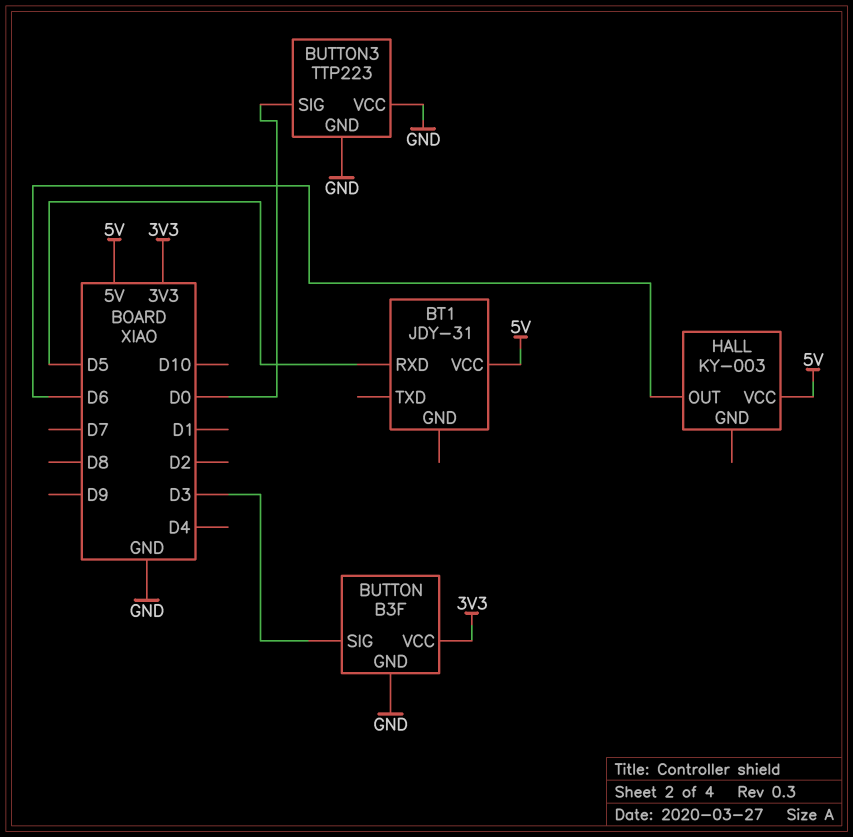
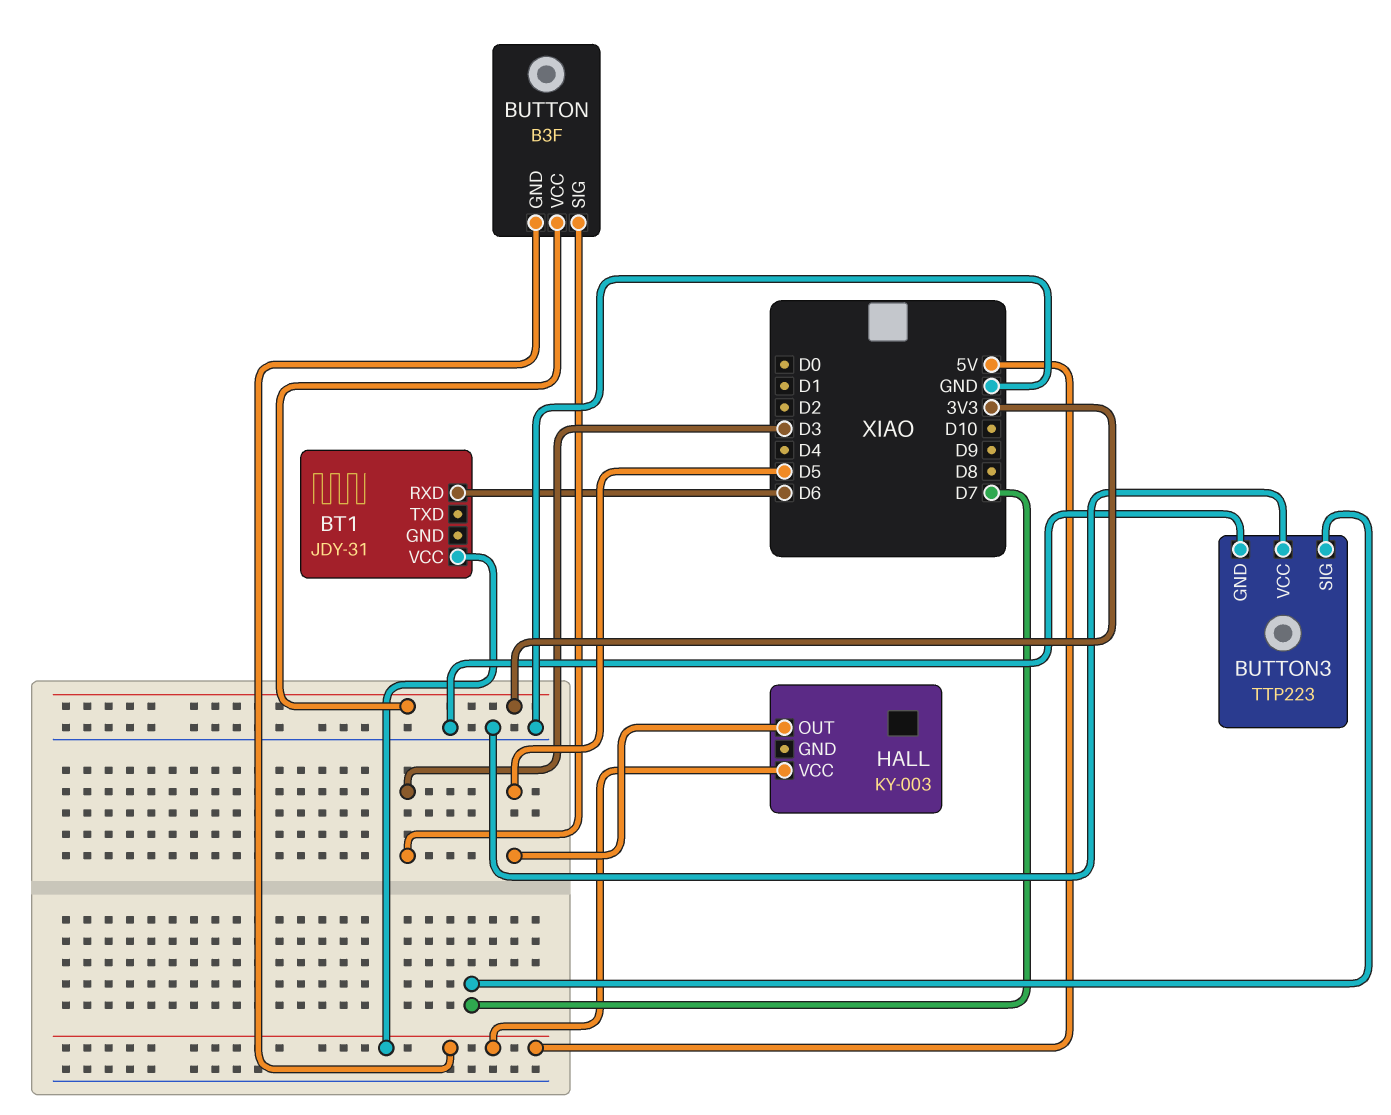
BT1 pin RXD: D5 -> D6
BUTTON pin GND: GND -> 5V
BUTTON3 pin SIG: D0 -> D7
HALL pin OUT: D6 -> D5

